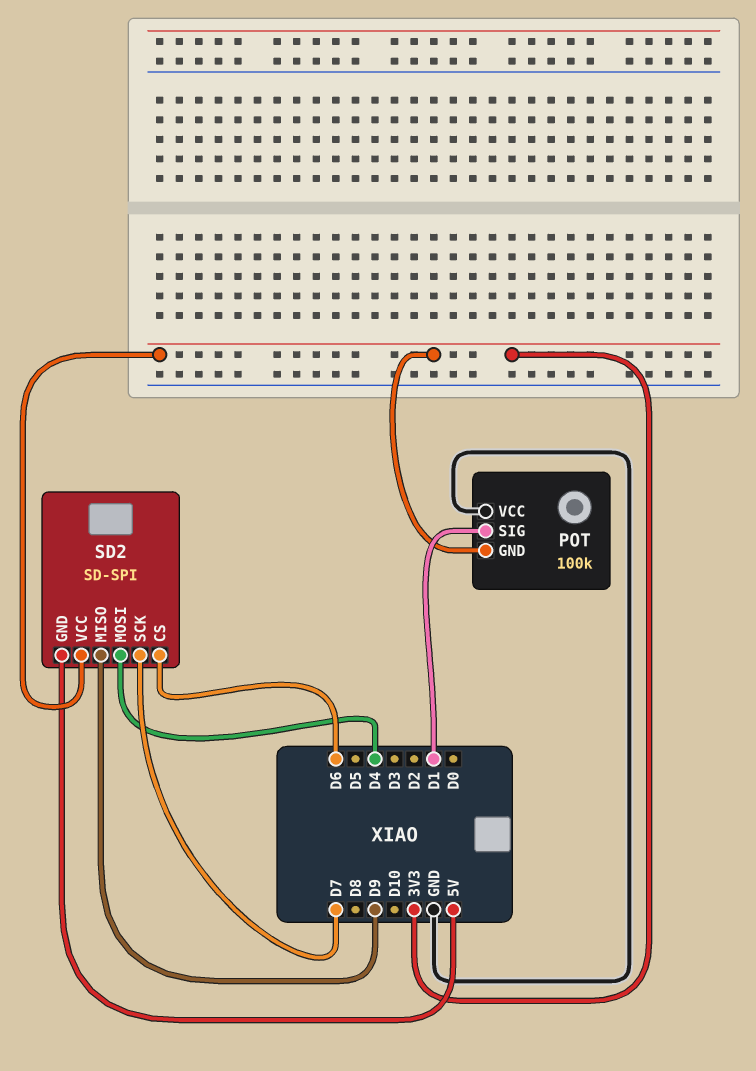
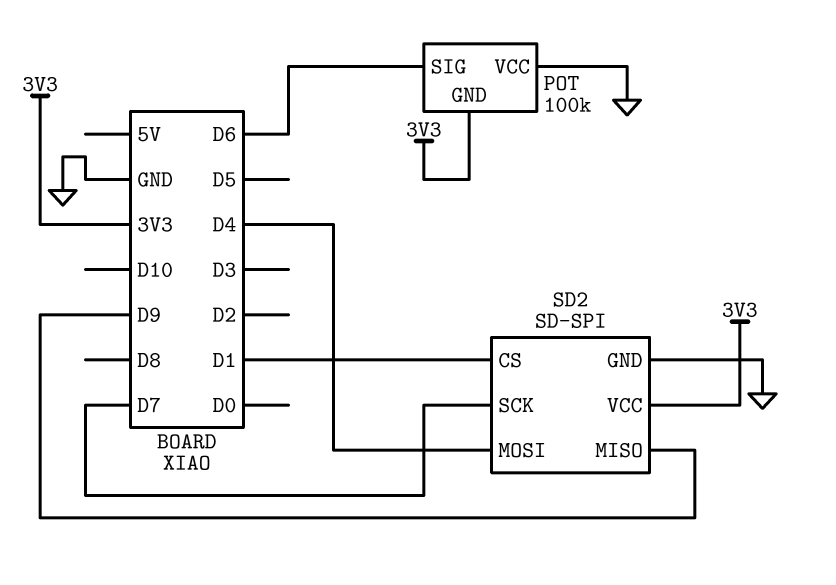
POT pin SIG: D1 -> D6
SD2 pin CS: D6 -> D1
SD2 pin GND: 5V -> GND

